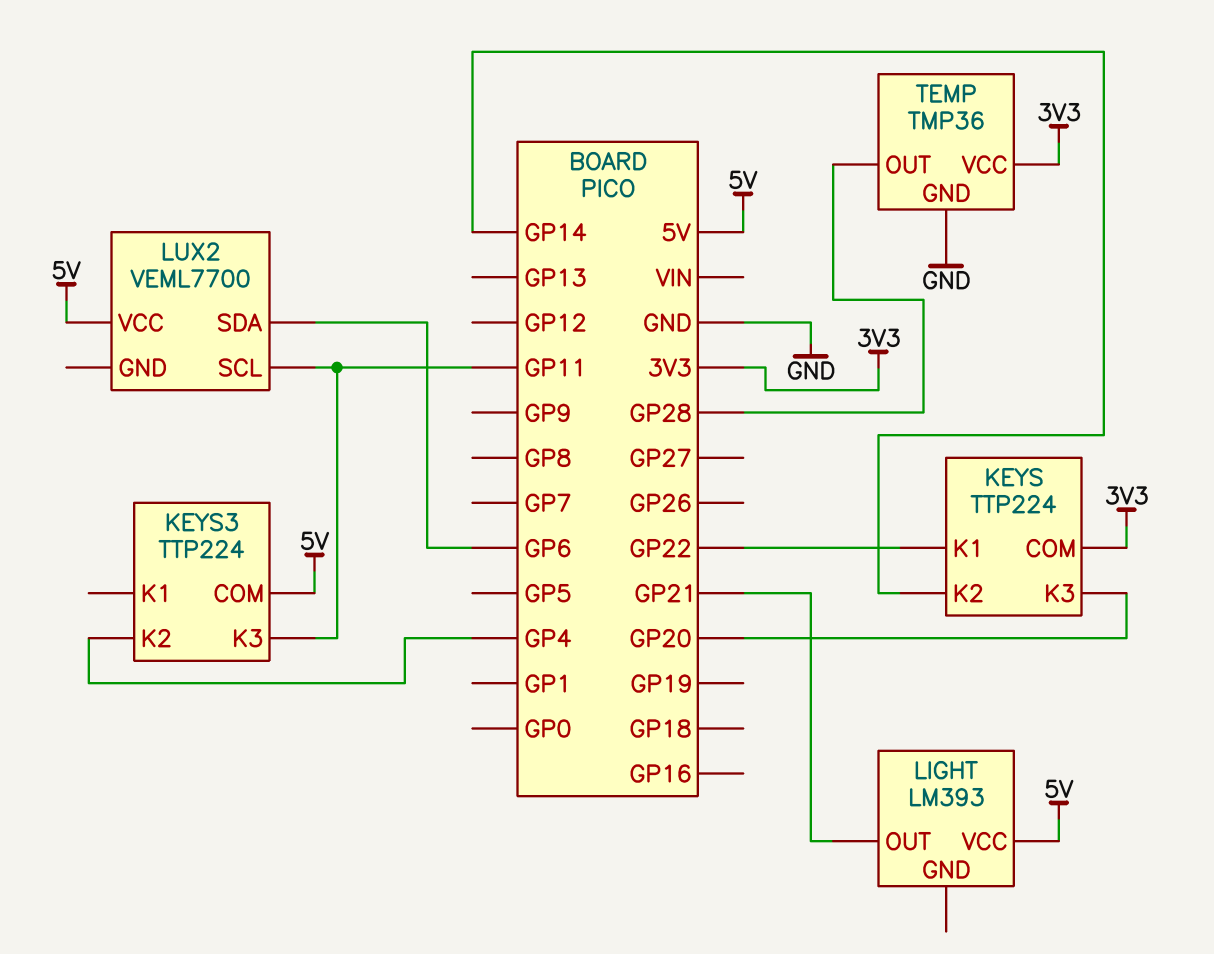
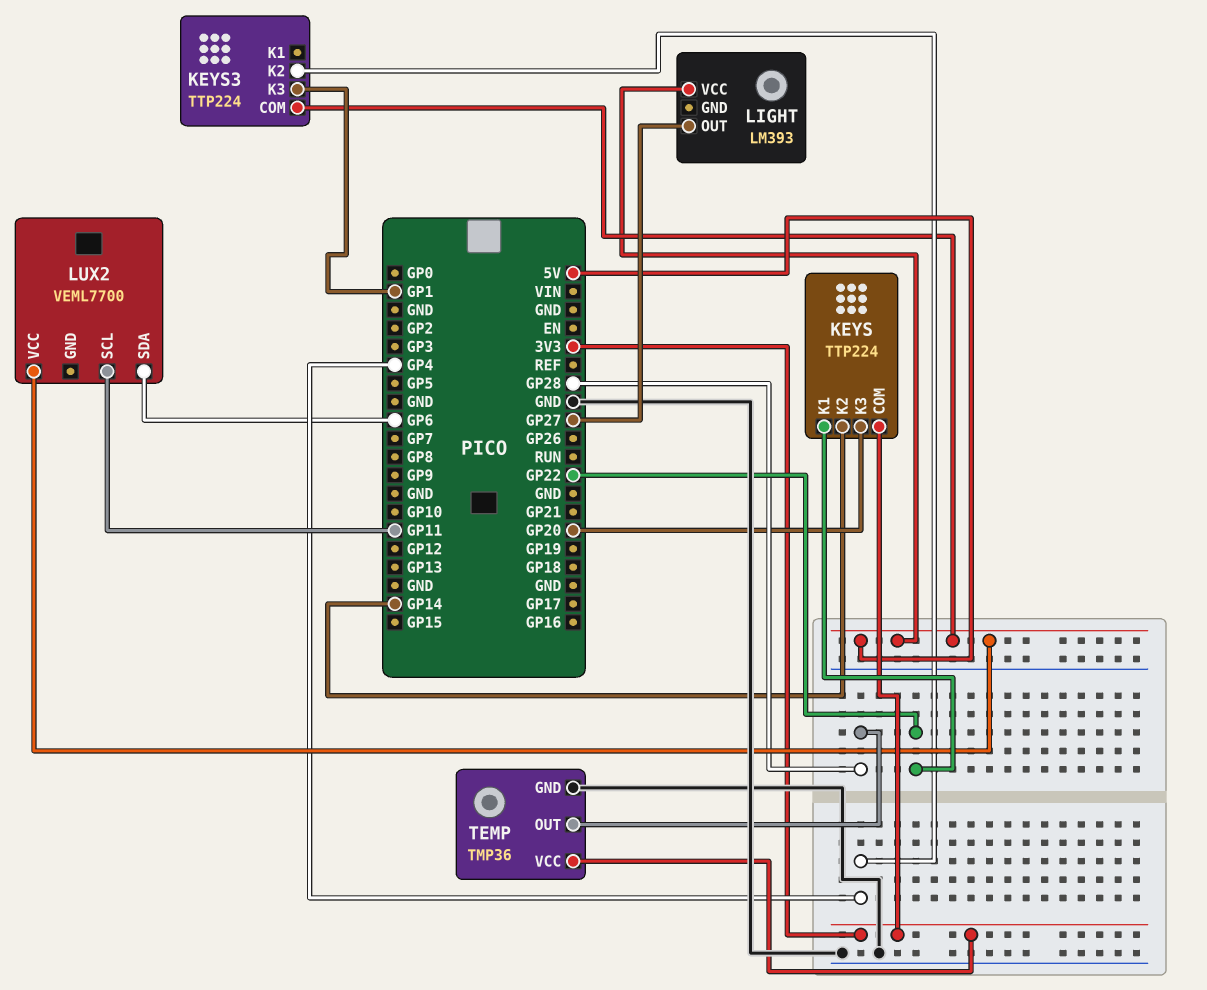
KEYS3 pin K3: GP11 -> GP1
LIGHT pin OUT: GP21 -> GP27

